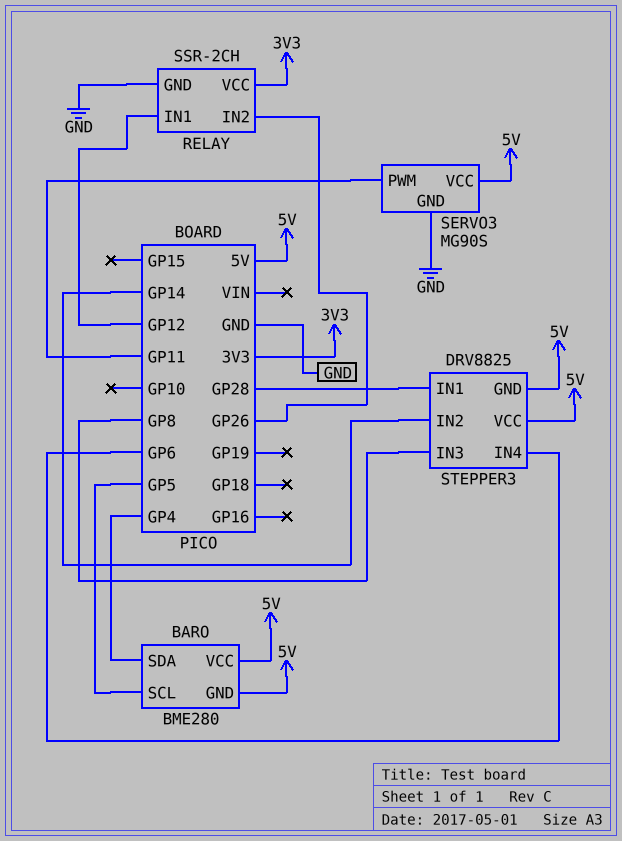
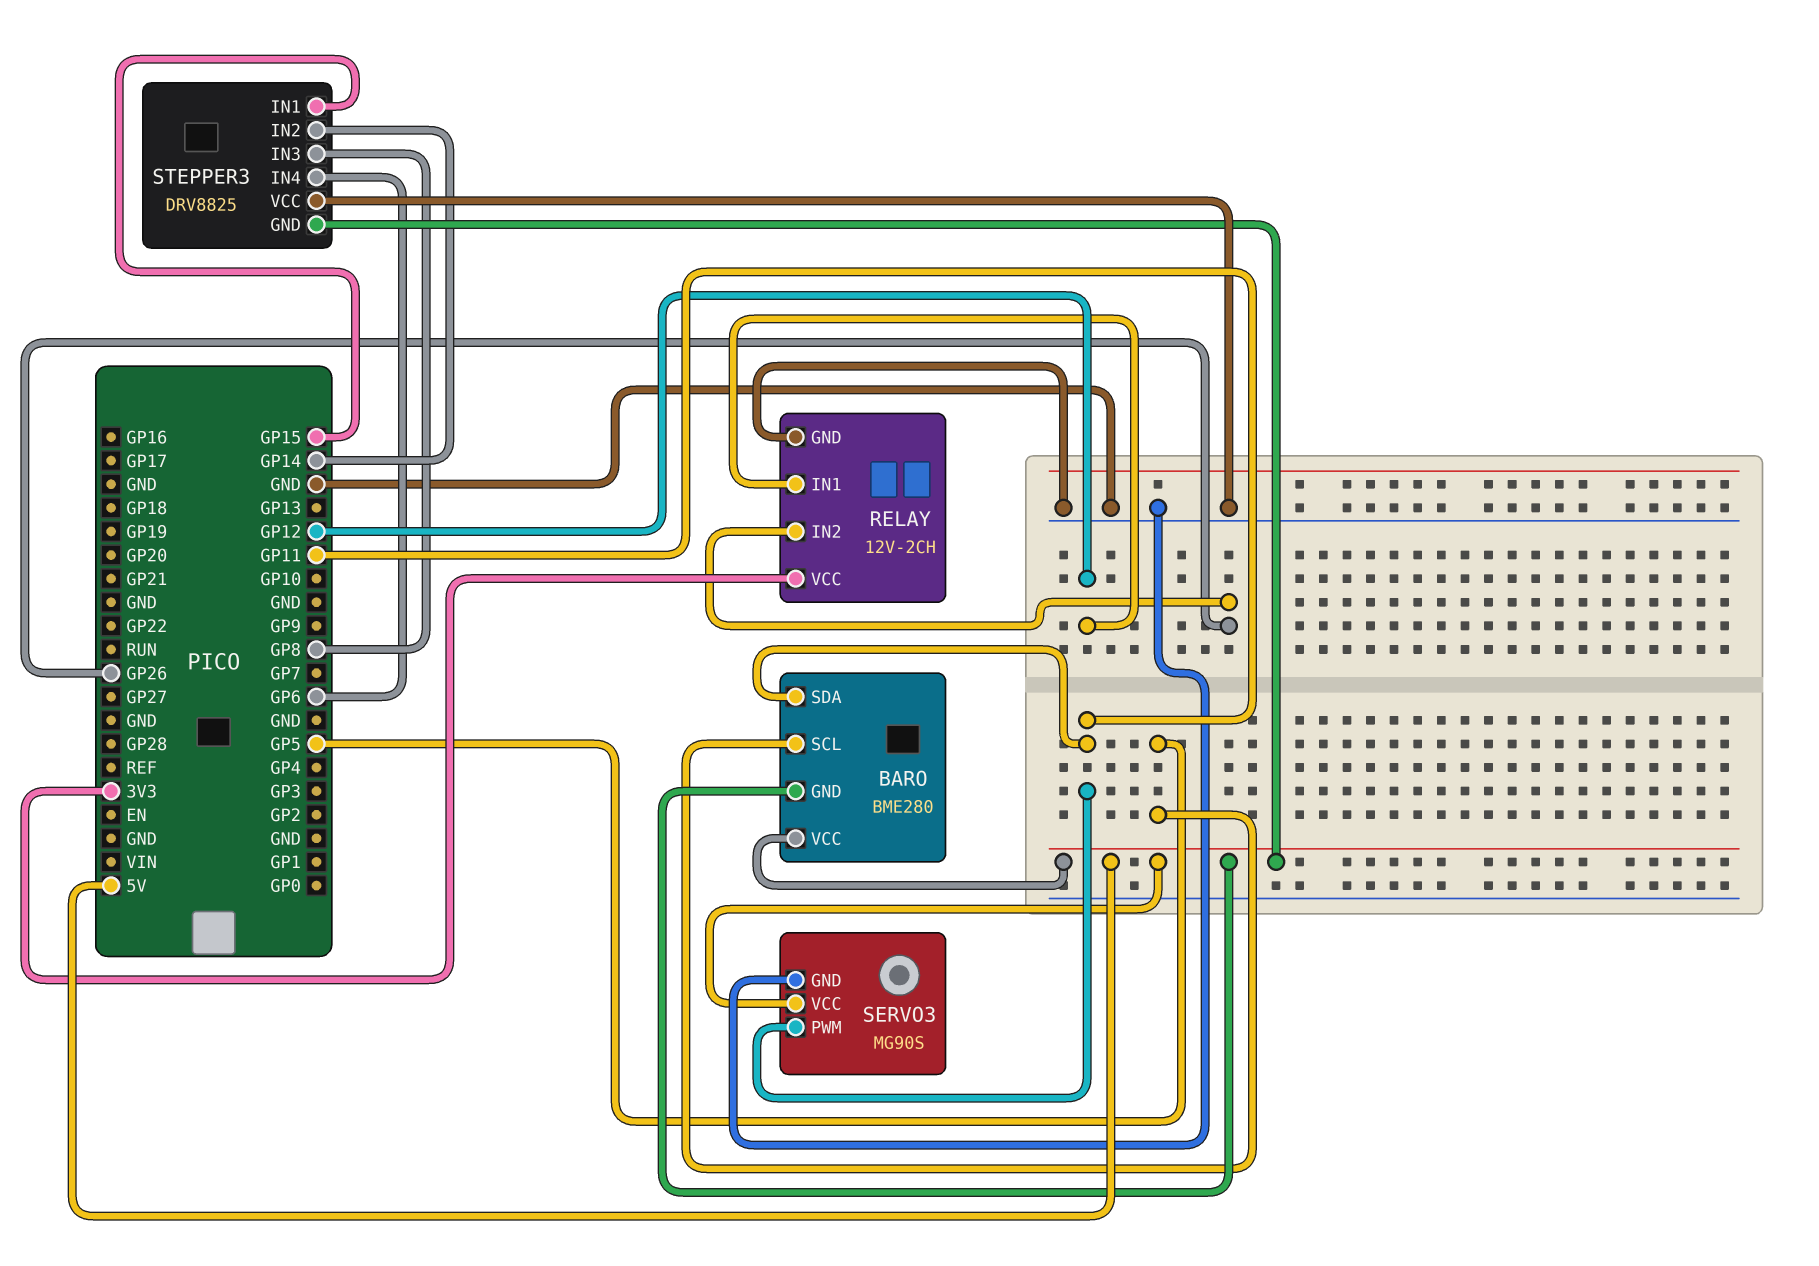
BARO pin SDA: GP4 -> GP11
RELAY: SSR-2CH -> 12V-2CH
STEPPER3 pin IN1: GP28 -> GP15
STEPPER3 pin VCC: 5V -> GND

